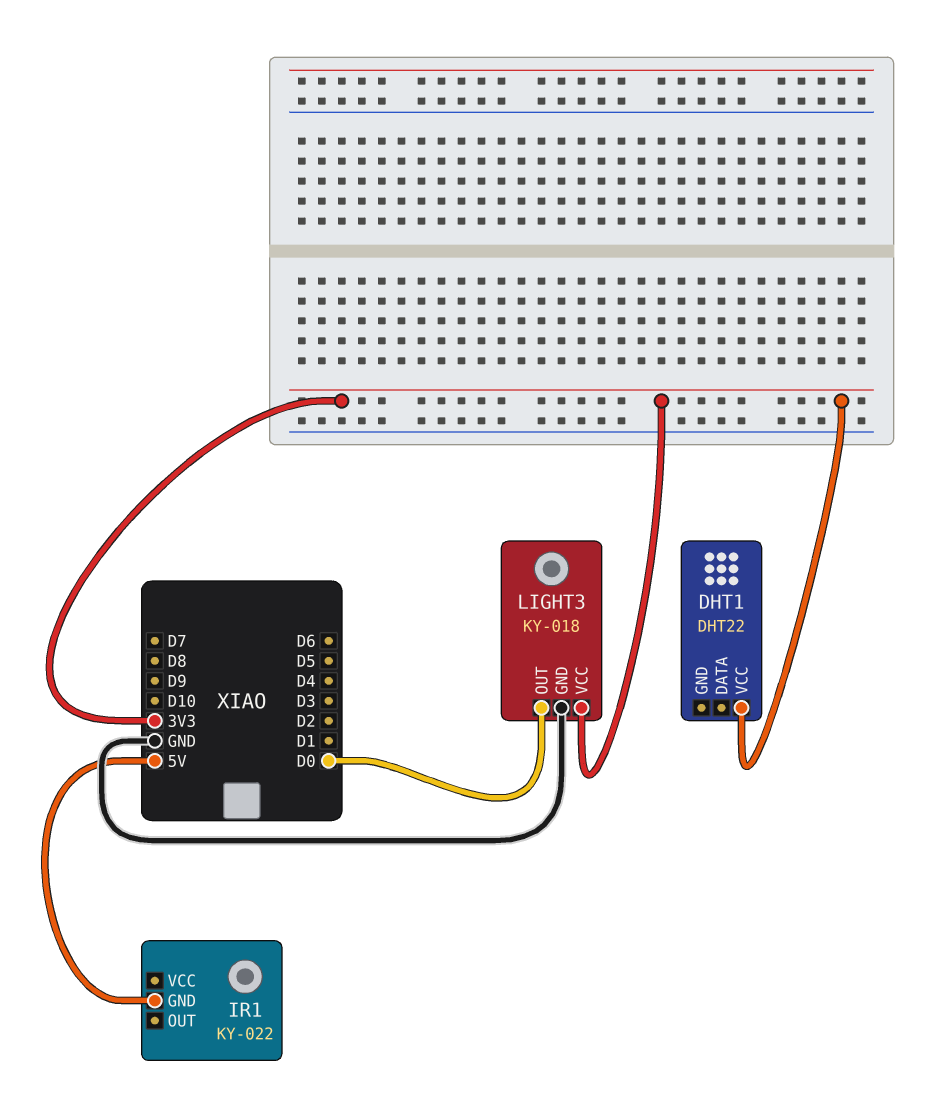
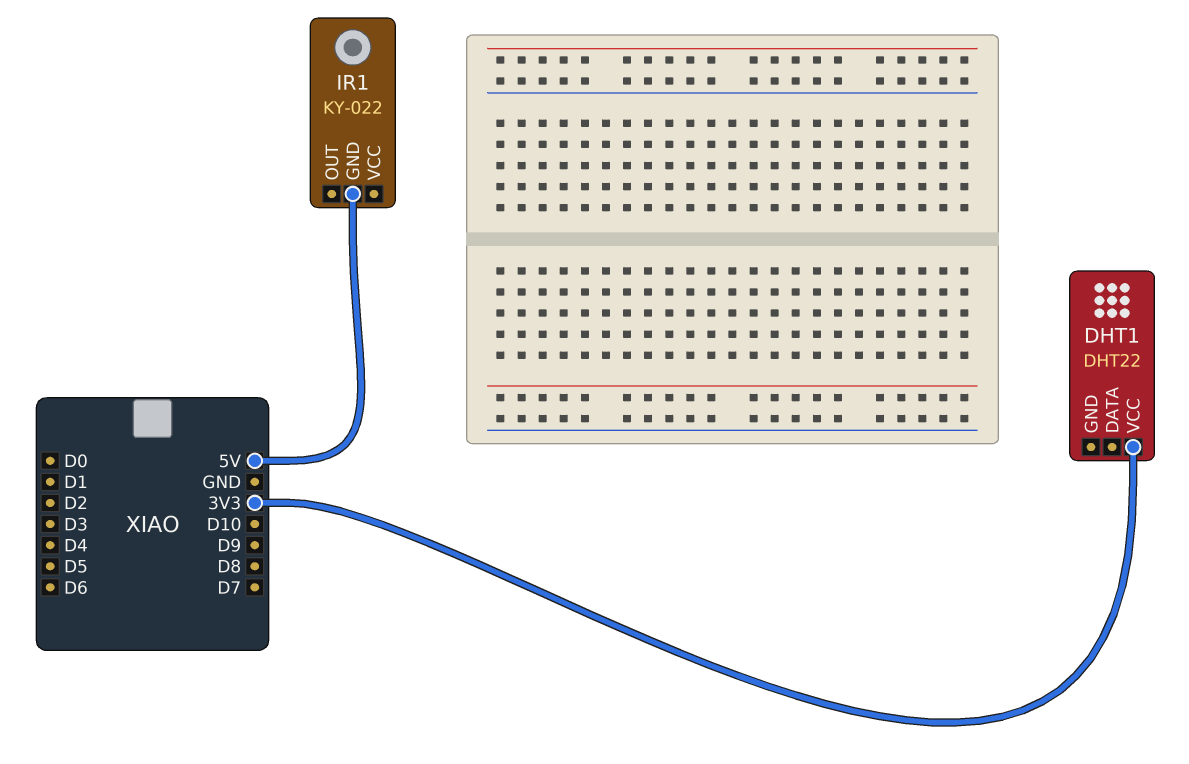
LIGHT3: KY-018 -> none
LIGHT3 pin GND: GND -> none
LIGHT3 pin OUT: D0 -> none
LIGHT3 pin VCC: 3V3 -> none

